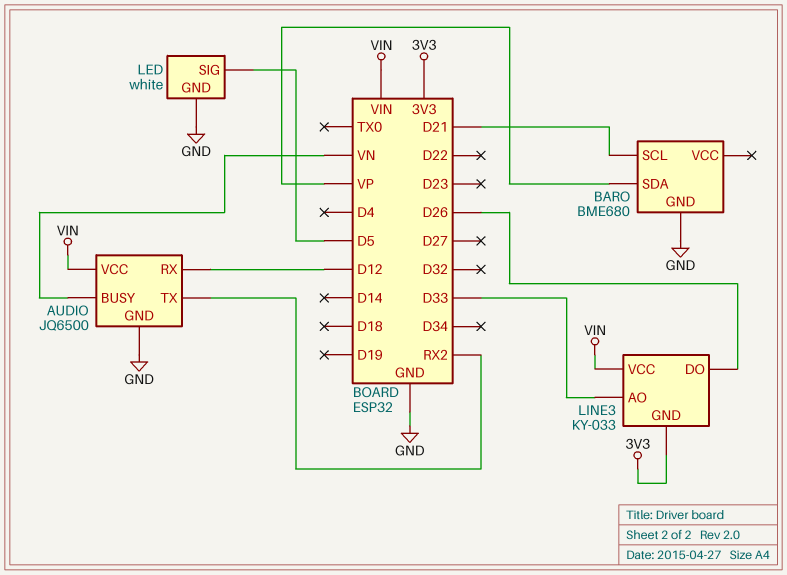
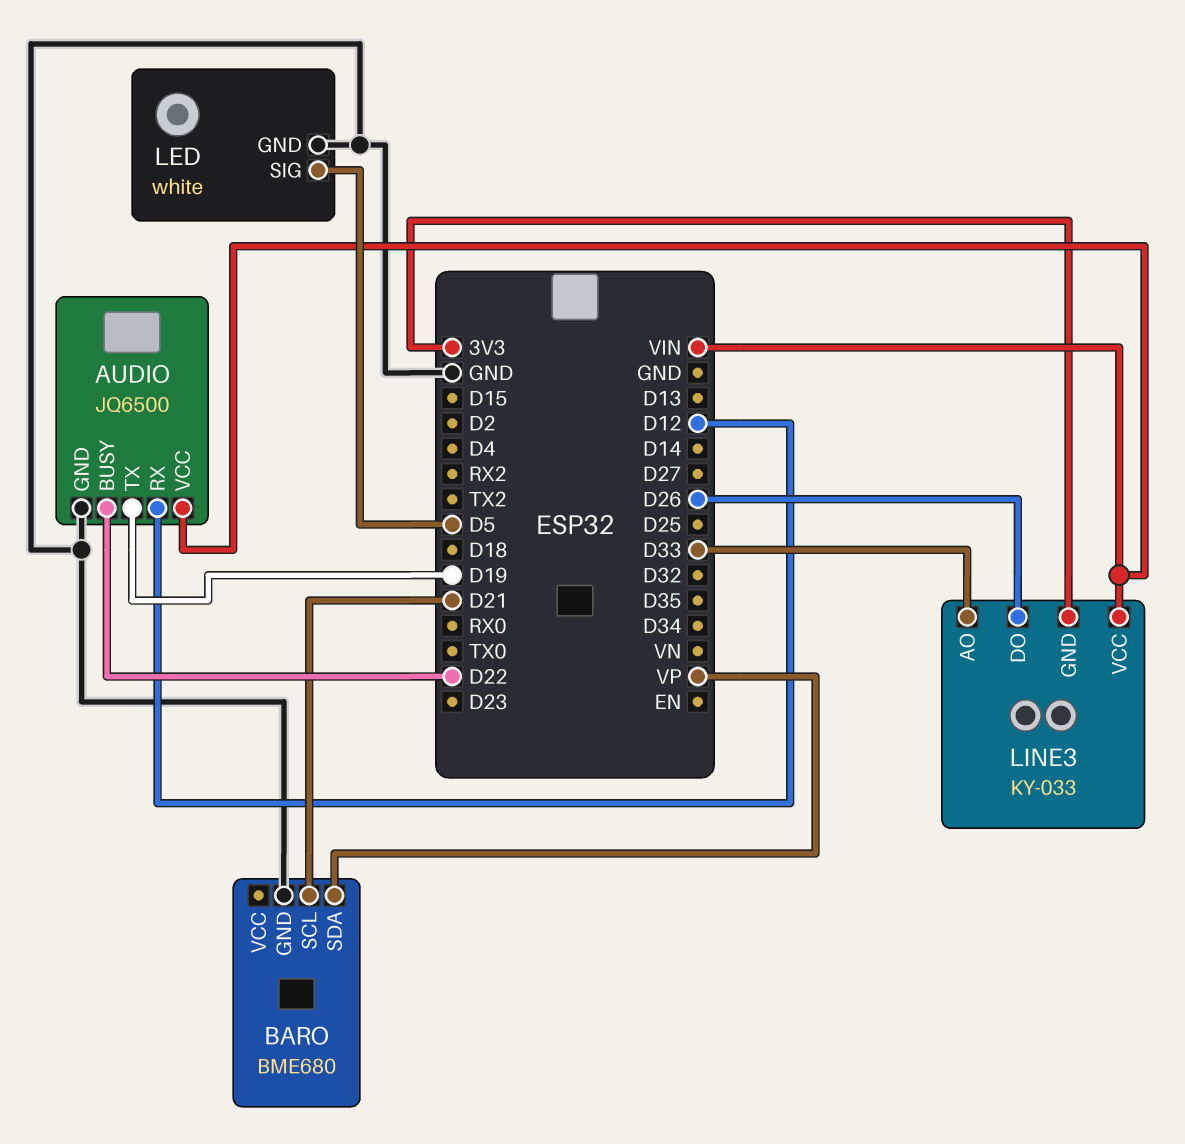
AUDIO pin BUSY: VN -> D22
AUDIO pin TX: RX2 -> D19

